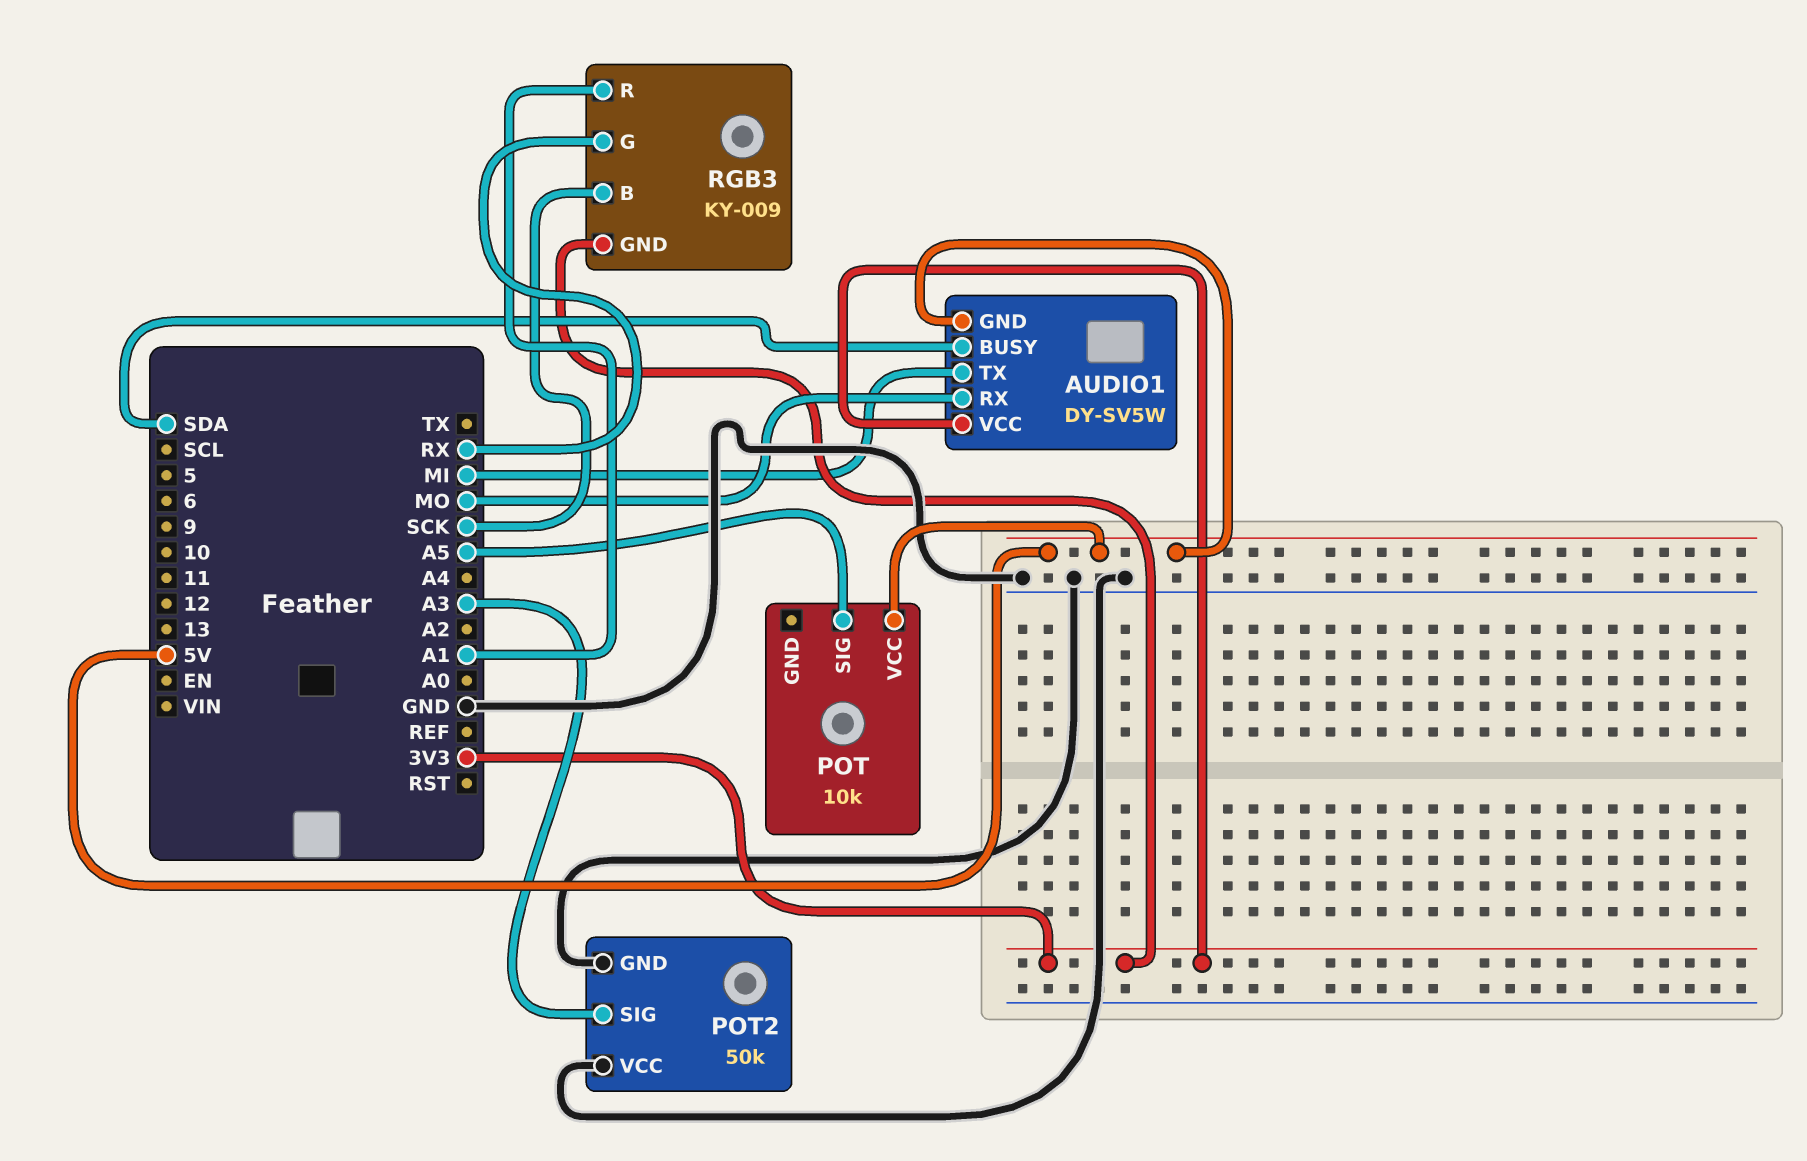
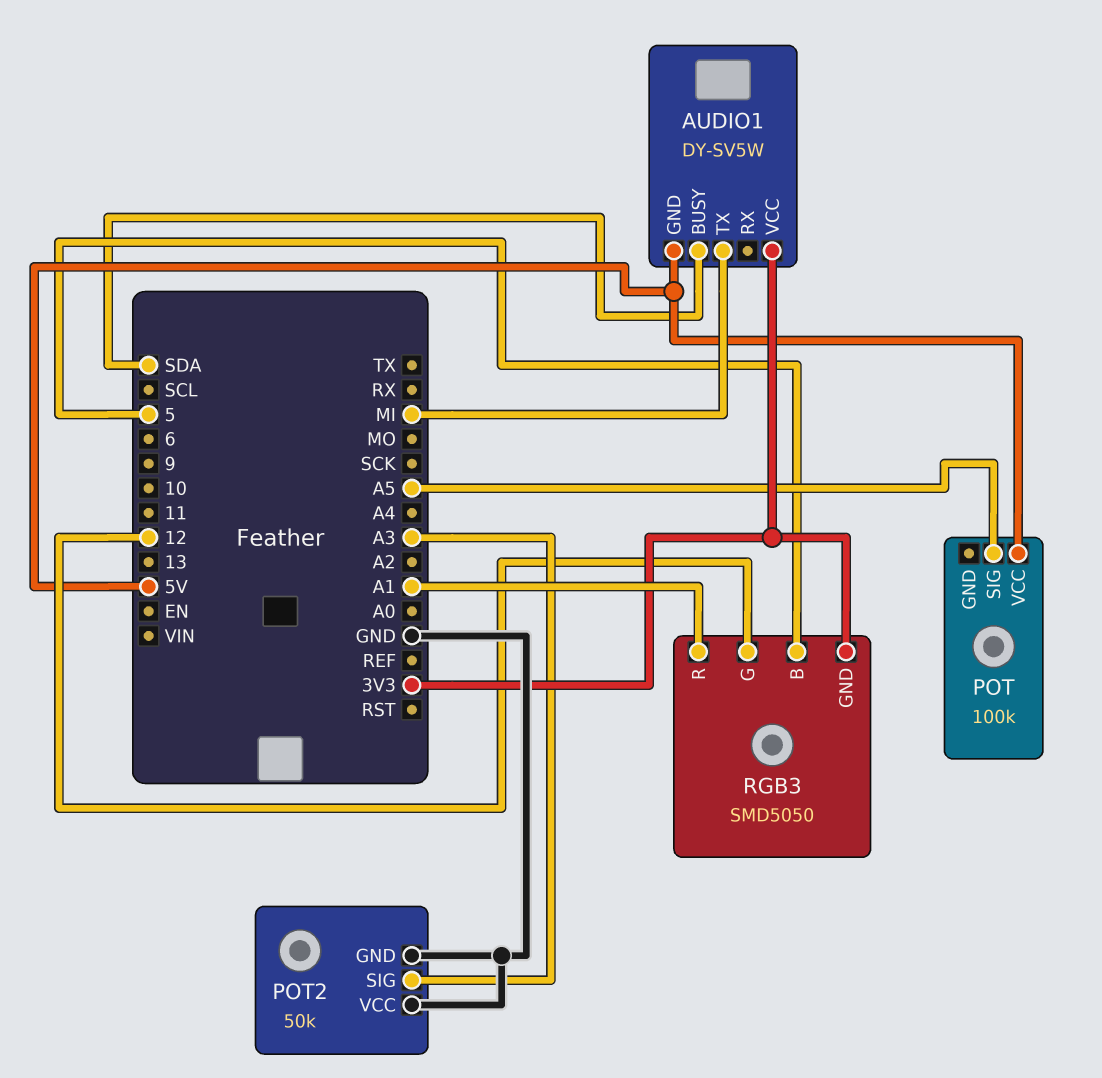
AUDIO1 pin RX: MO -> none
POT: 10k -> 100k
RGB3: KY-009 -> SMD5050
RGB3 pin B: SCK -> 5
RGB3 pin G: RX -> 12

